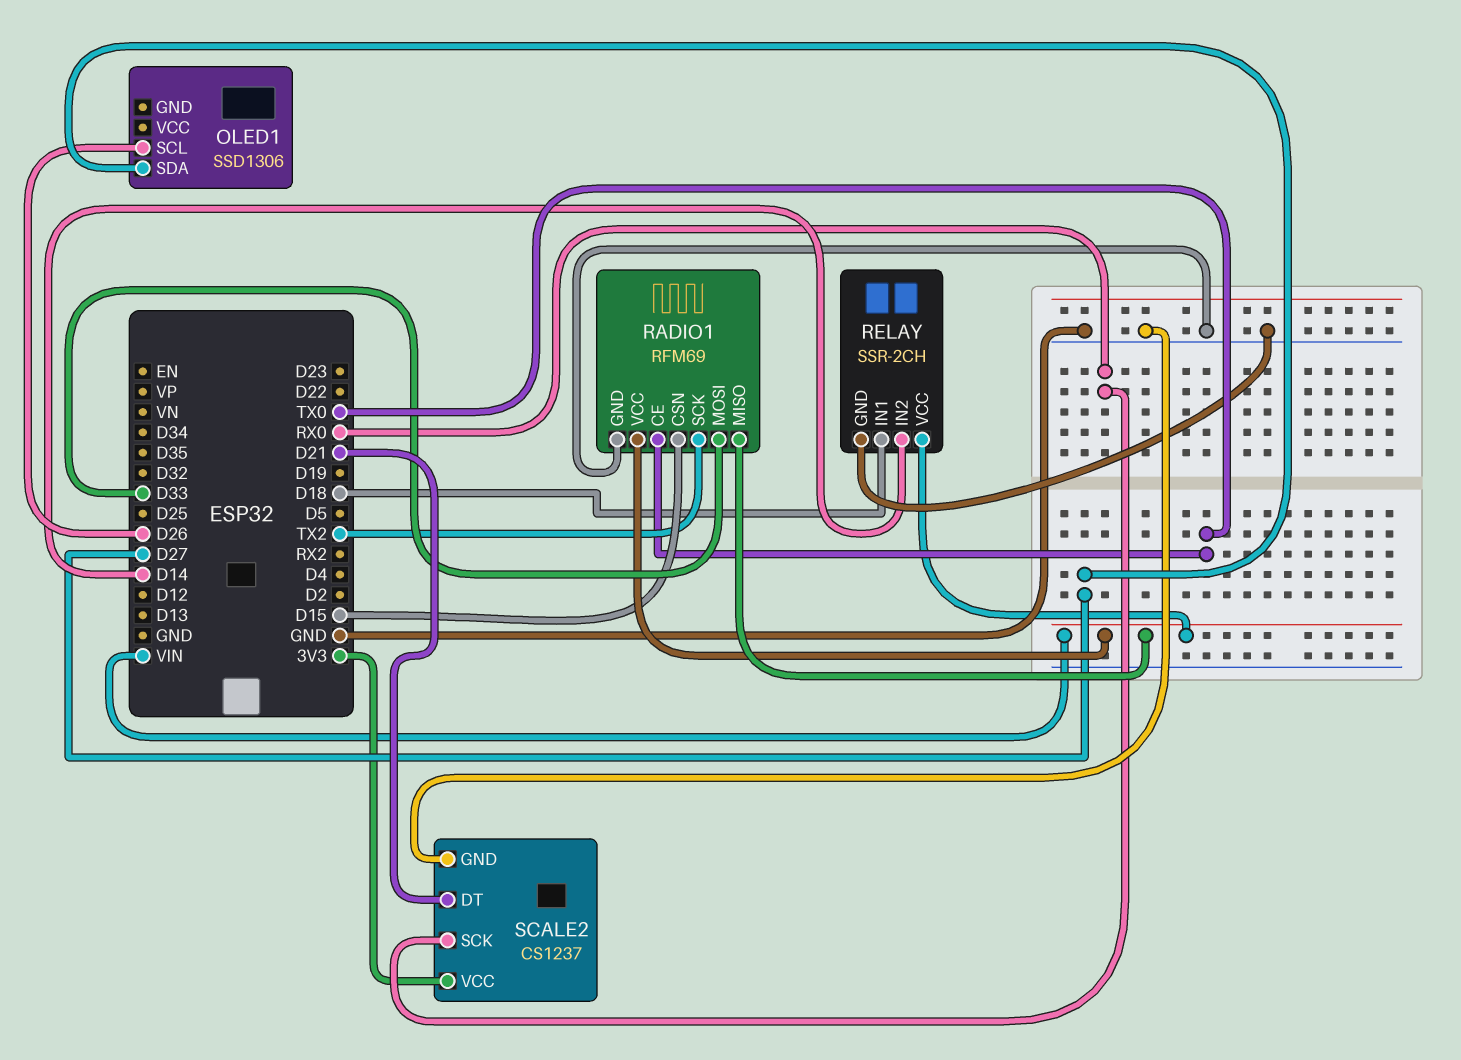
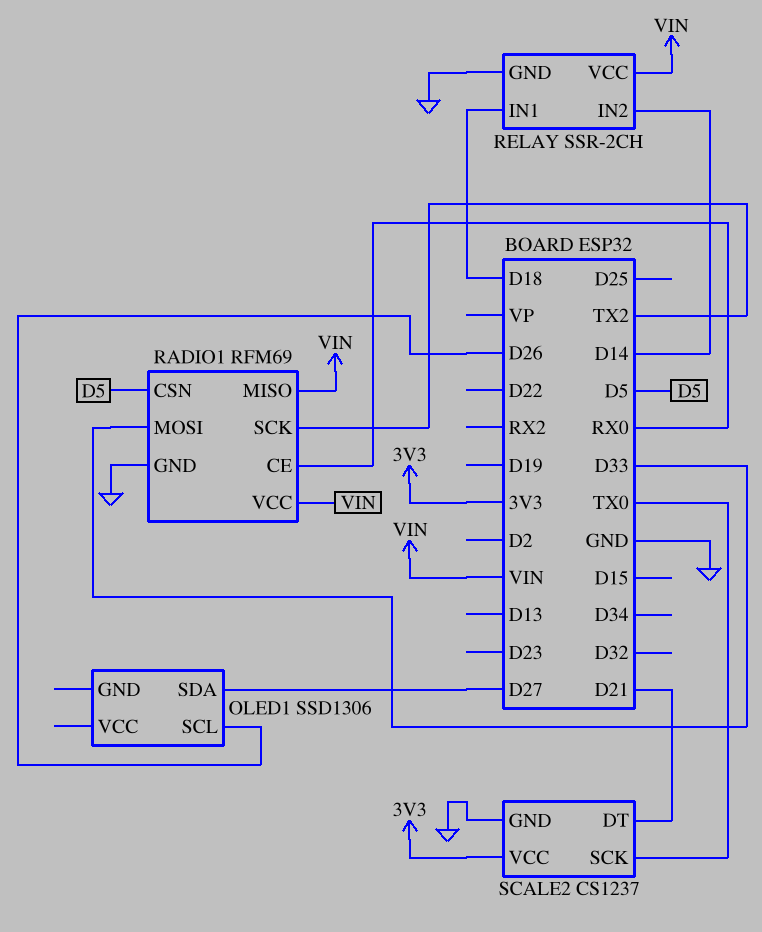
RADIO1 pin CE: TX0 -> RX0
RADIO1 pin CSN: D15 -> D5
SCALE2 pin SCK: RX0 -> TX0

